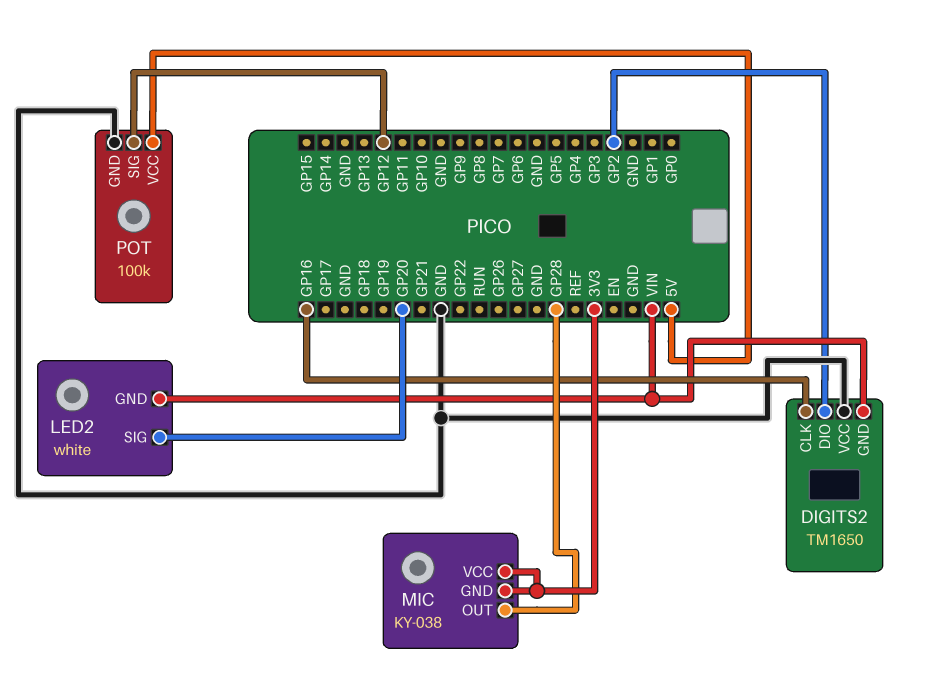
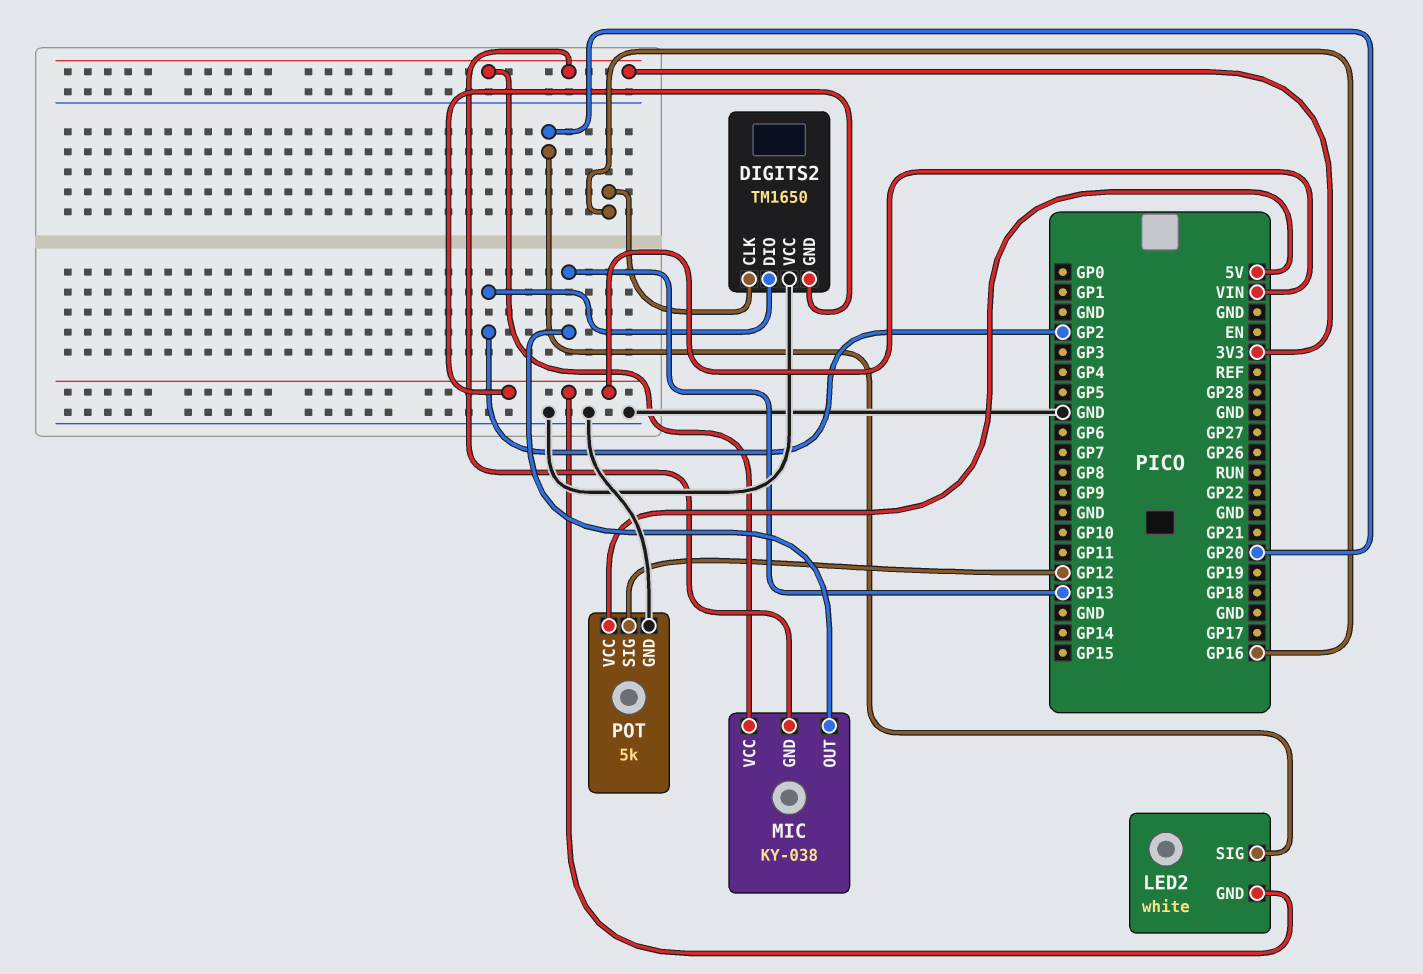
MIC pin OUT: GP28 -> GP13
POT: 100k -> 5k

